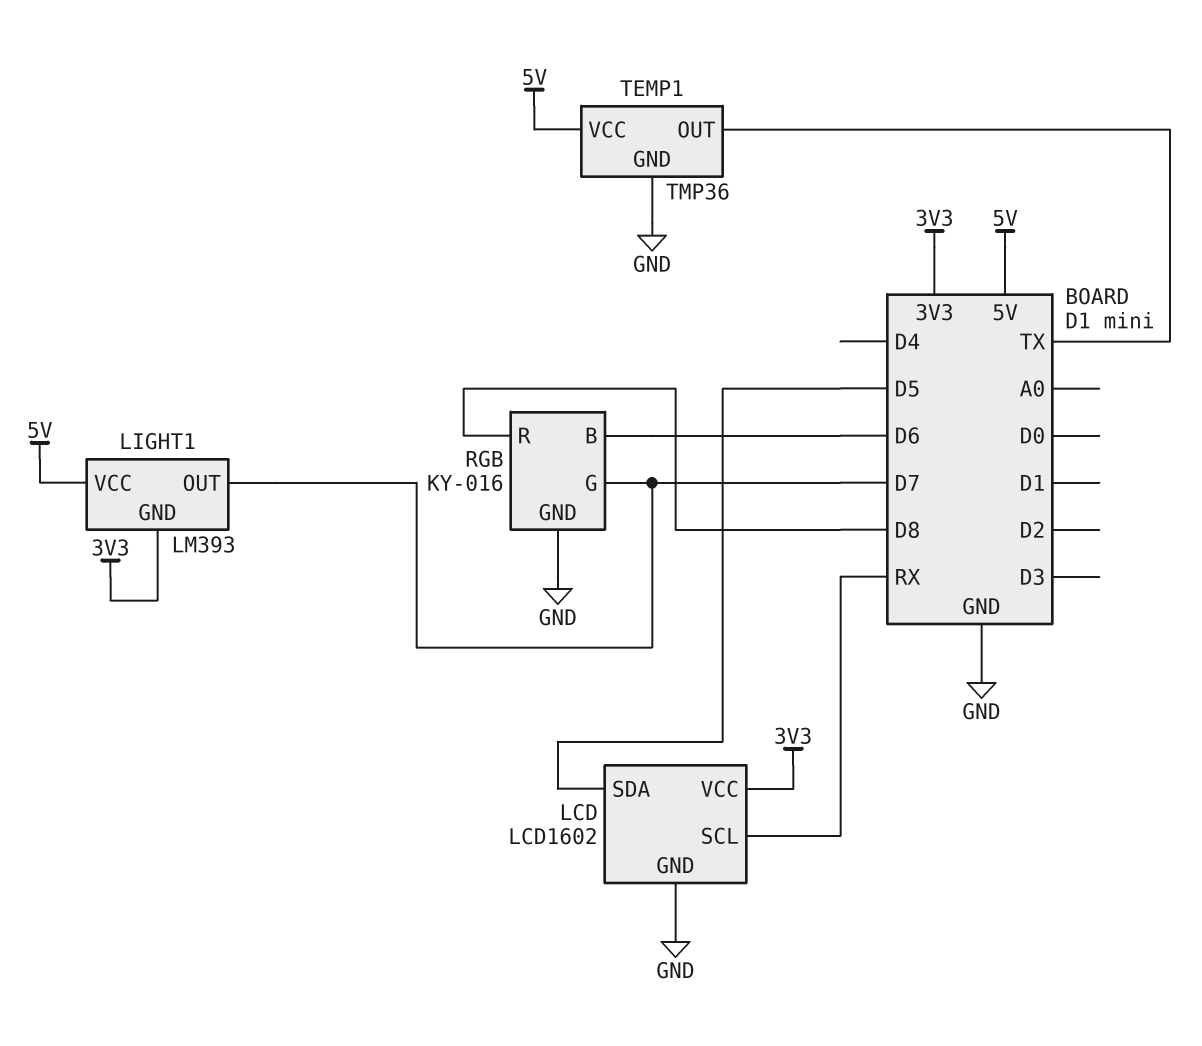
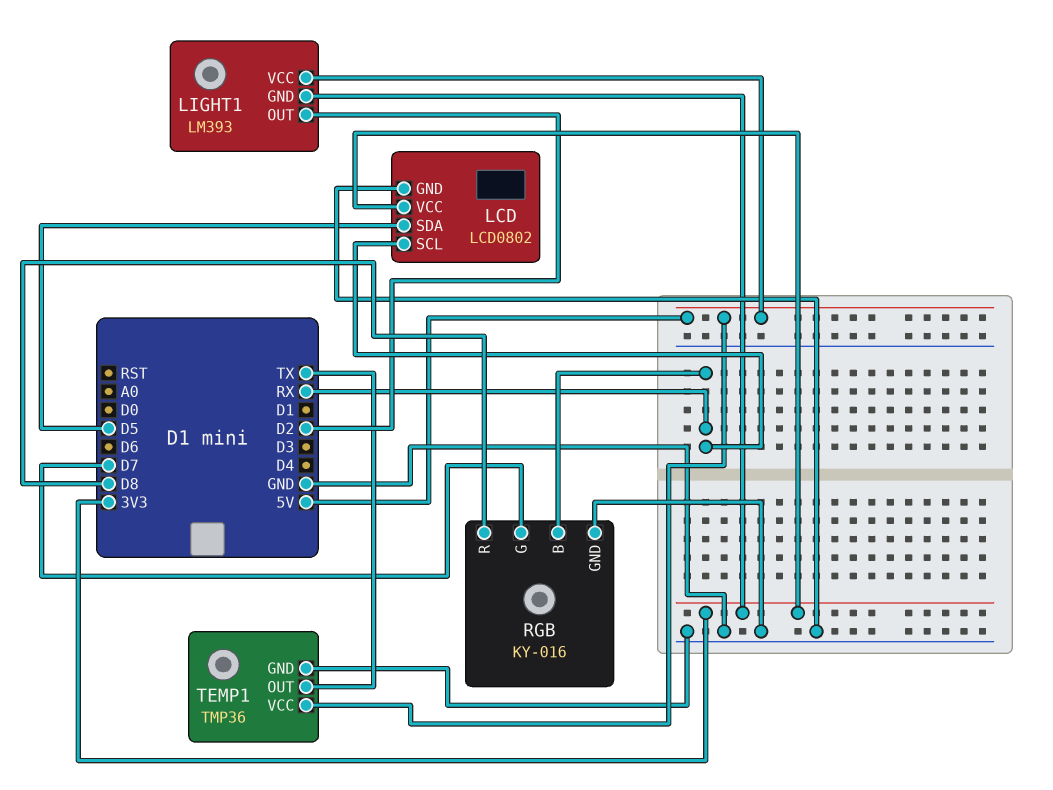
LCD: LCD1602 -> LCD0802
LIGHT1 pin OUT: D7 -> D2
RGB pin B: D6 -> RX

